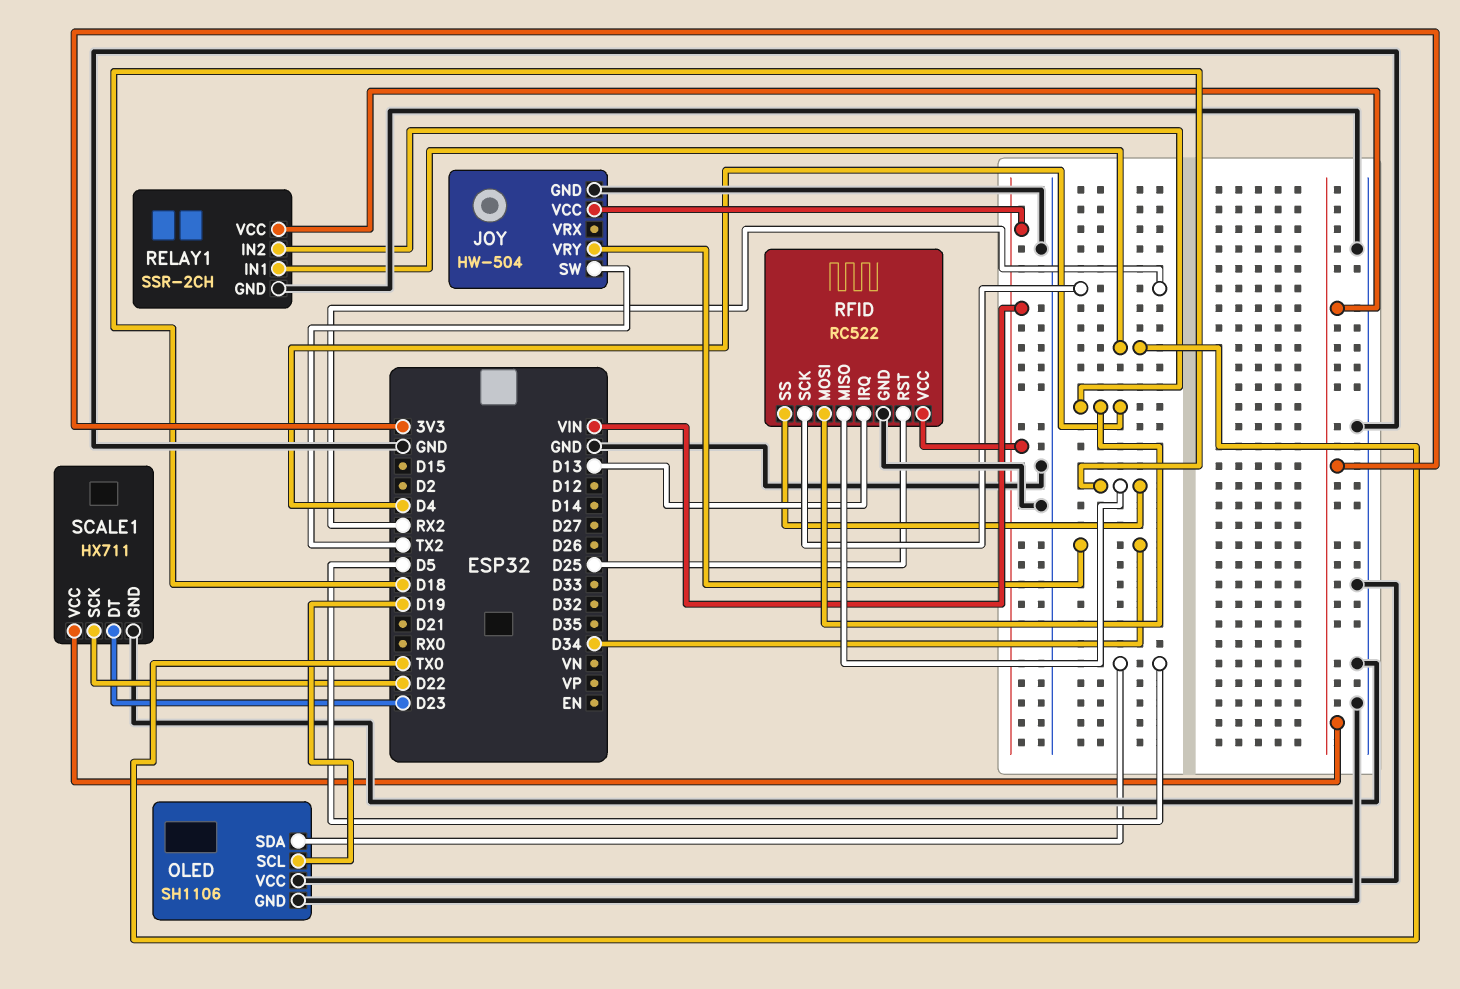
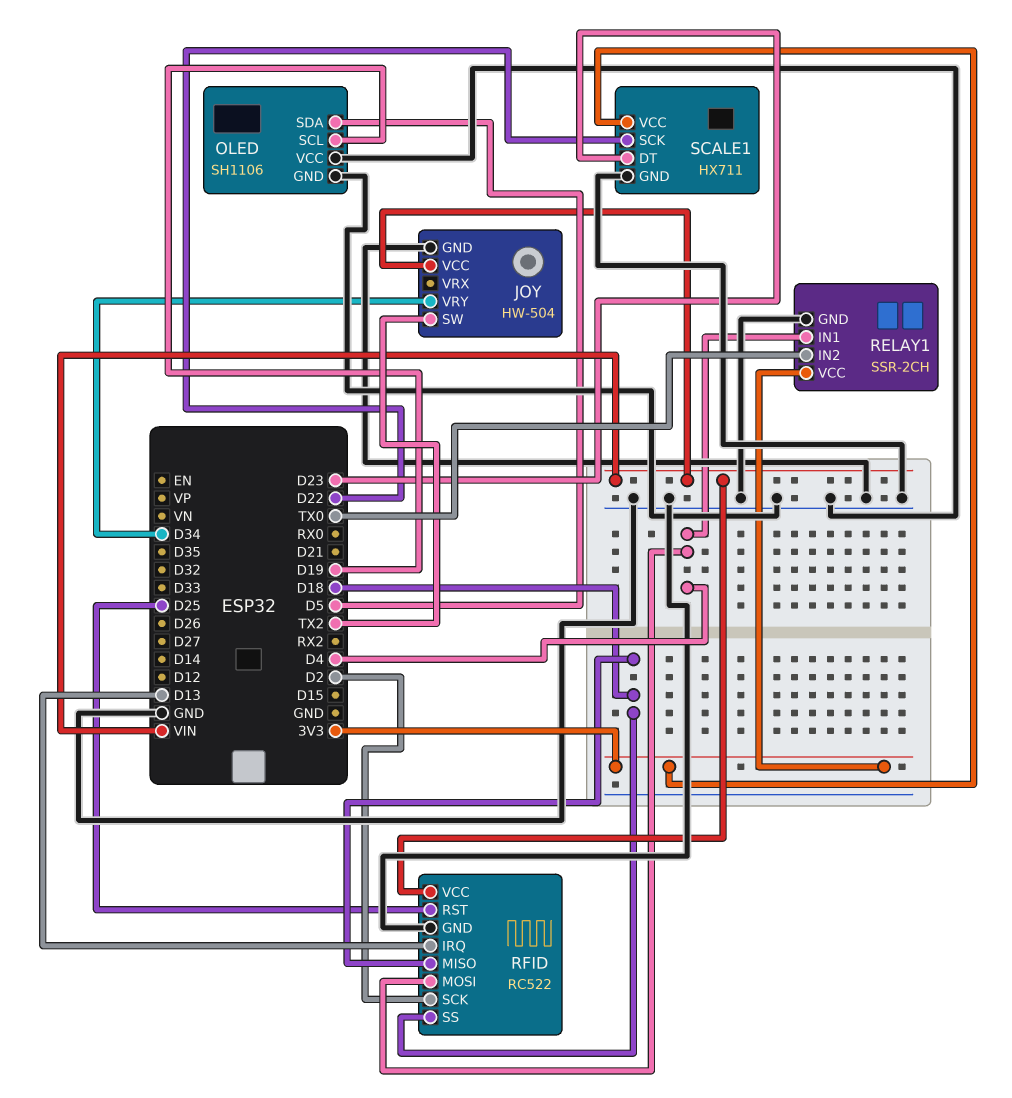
RELAY1 pin IN1: TX0 -> D4
RELAY1 pin IN2: D4 -> TX0
RFID pin SCK: RX2 -> D2

